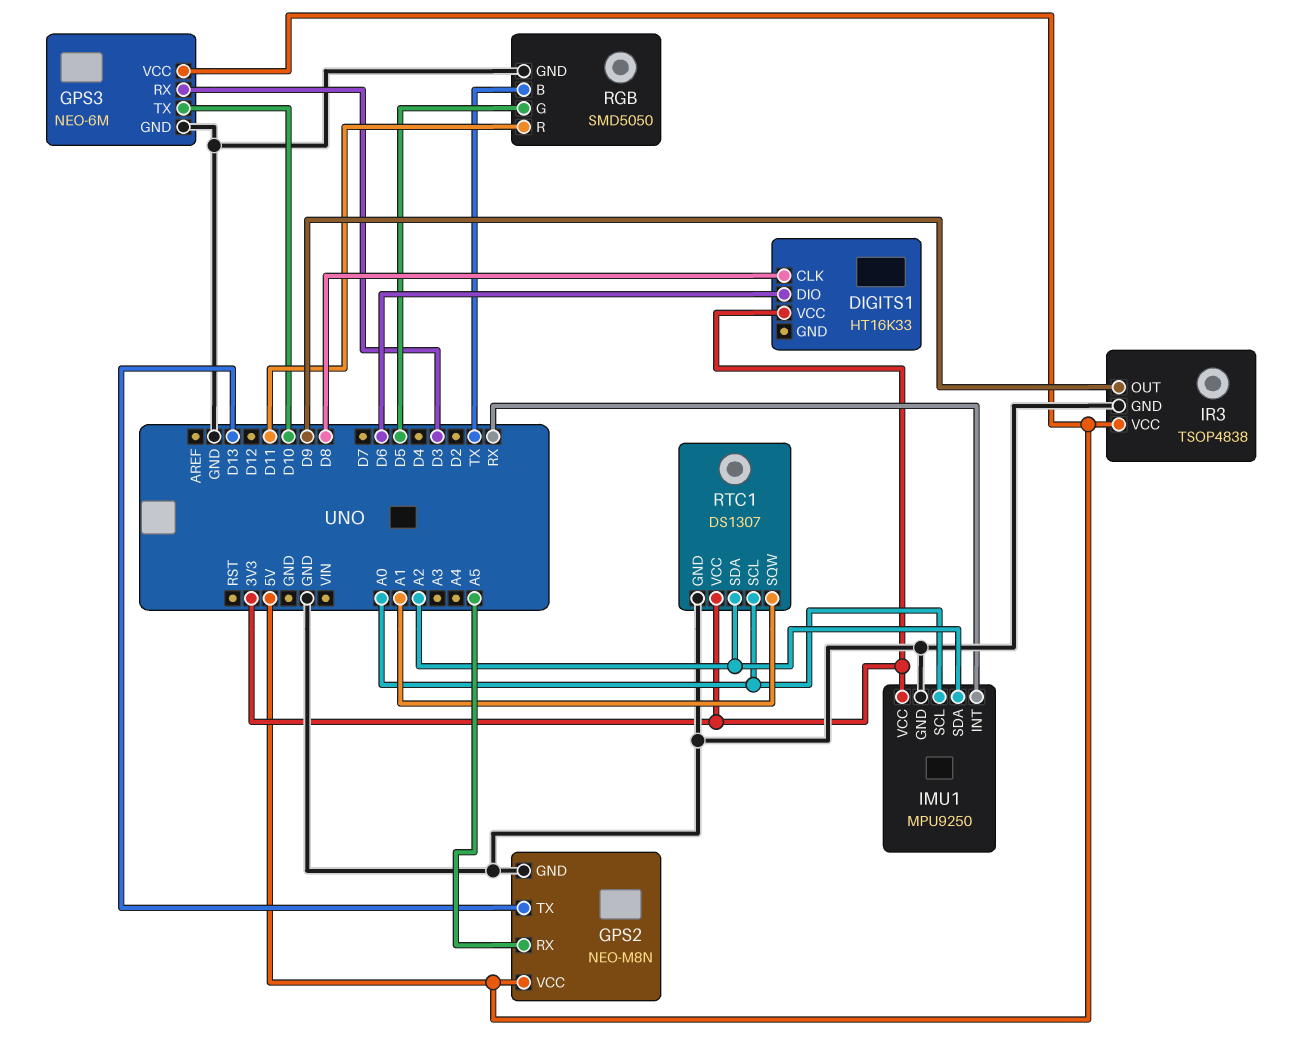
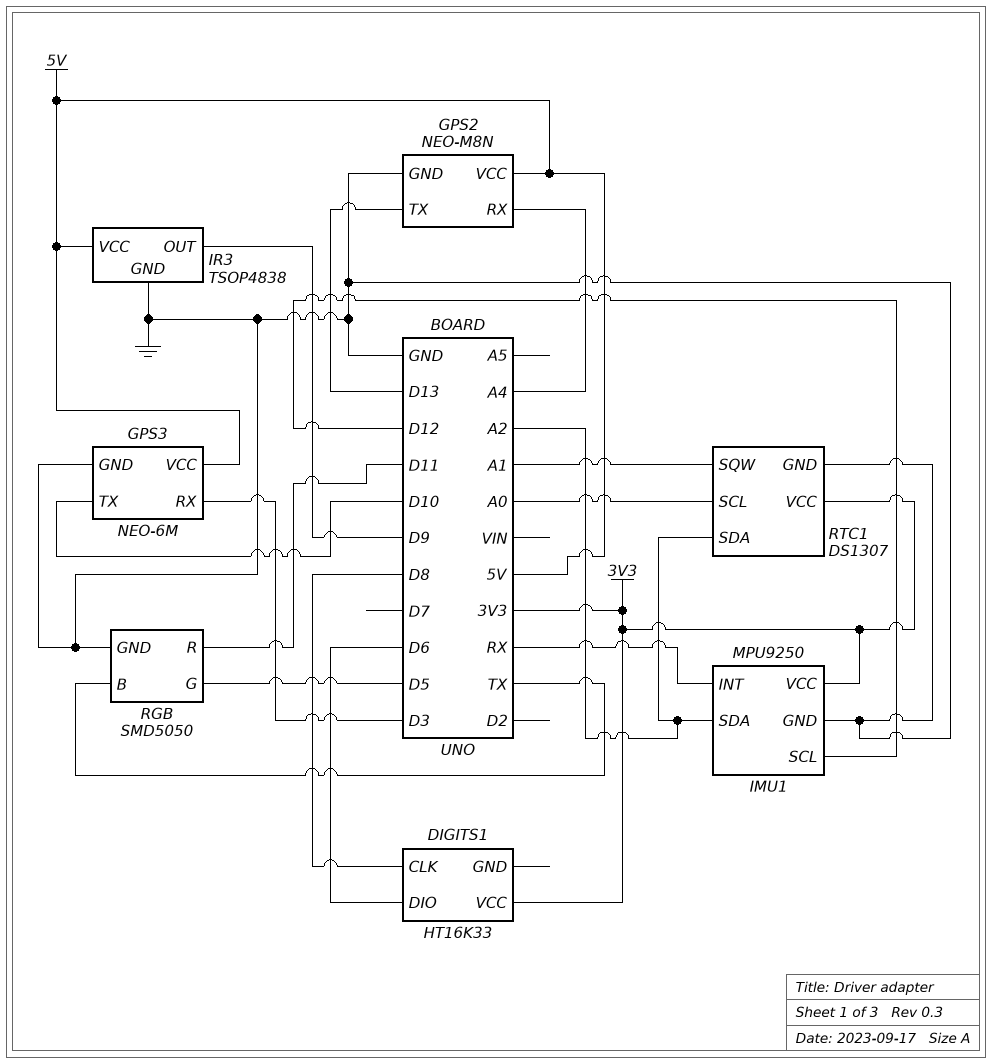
GPS2 pin RX: A5 -> A4
IMU1 pin SCL: A0 -> D12

